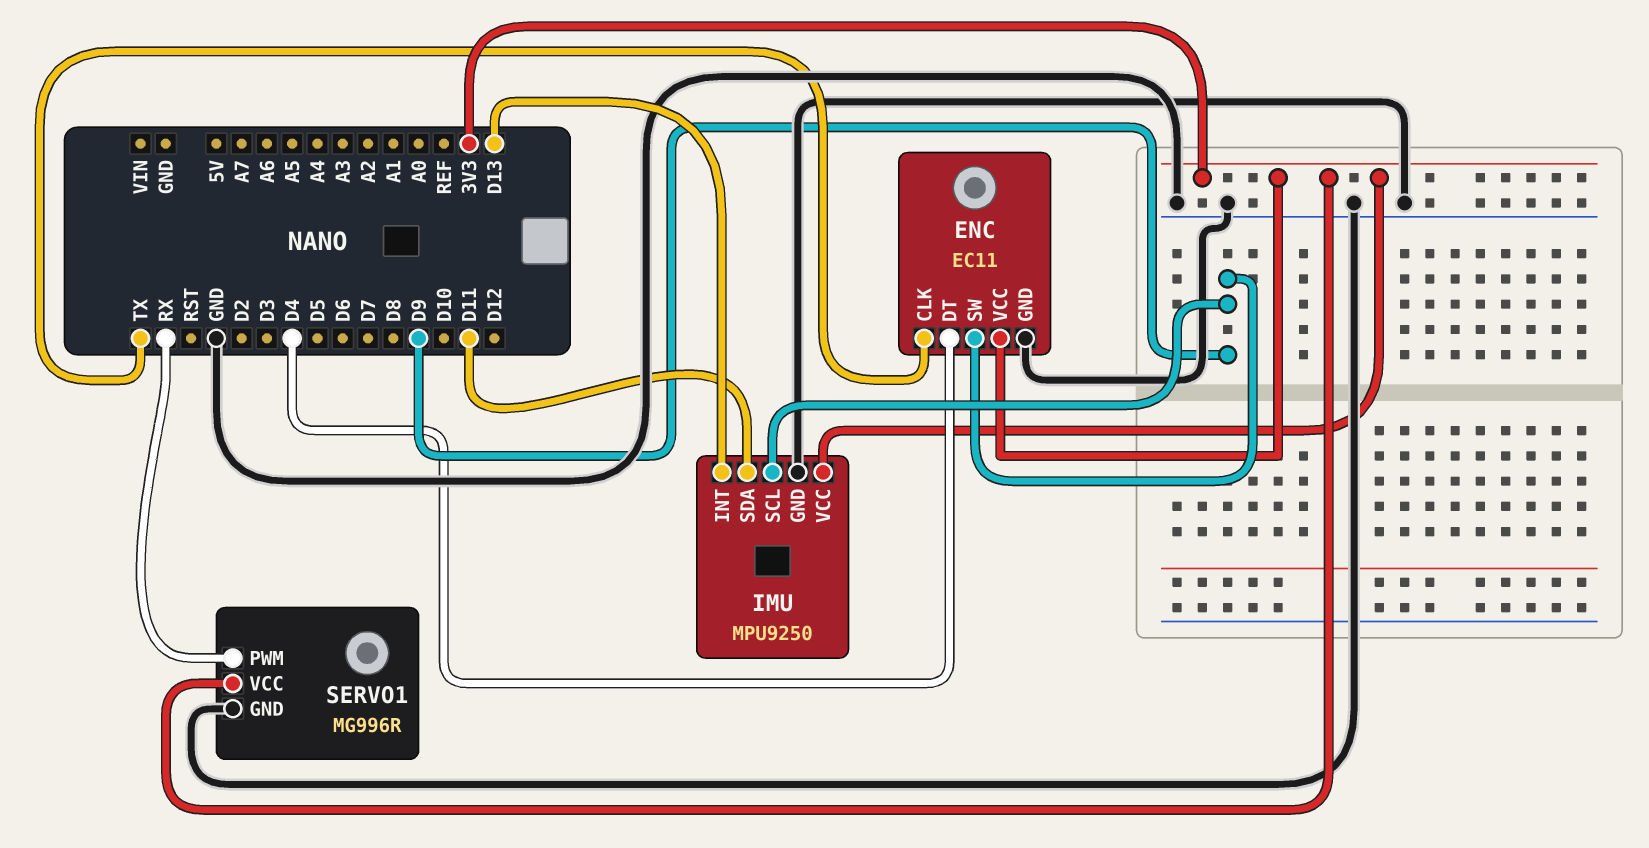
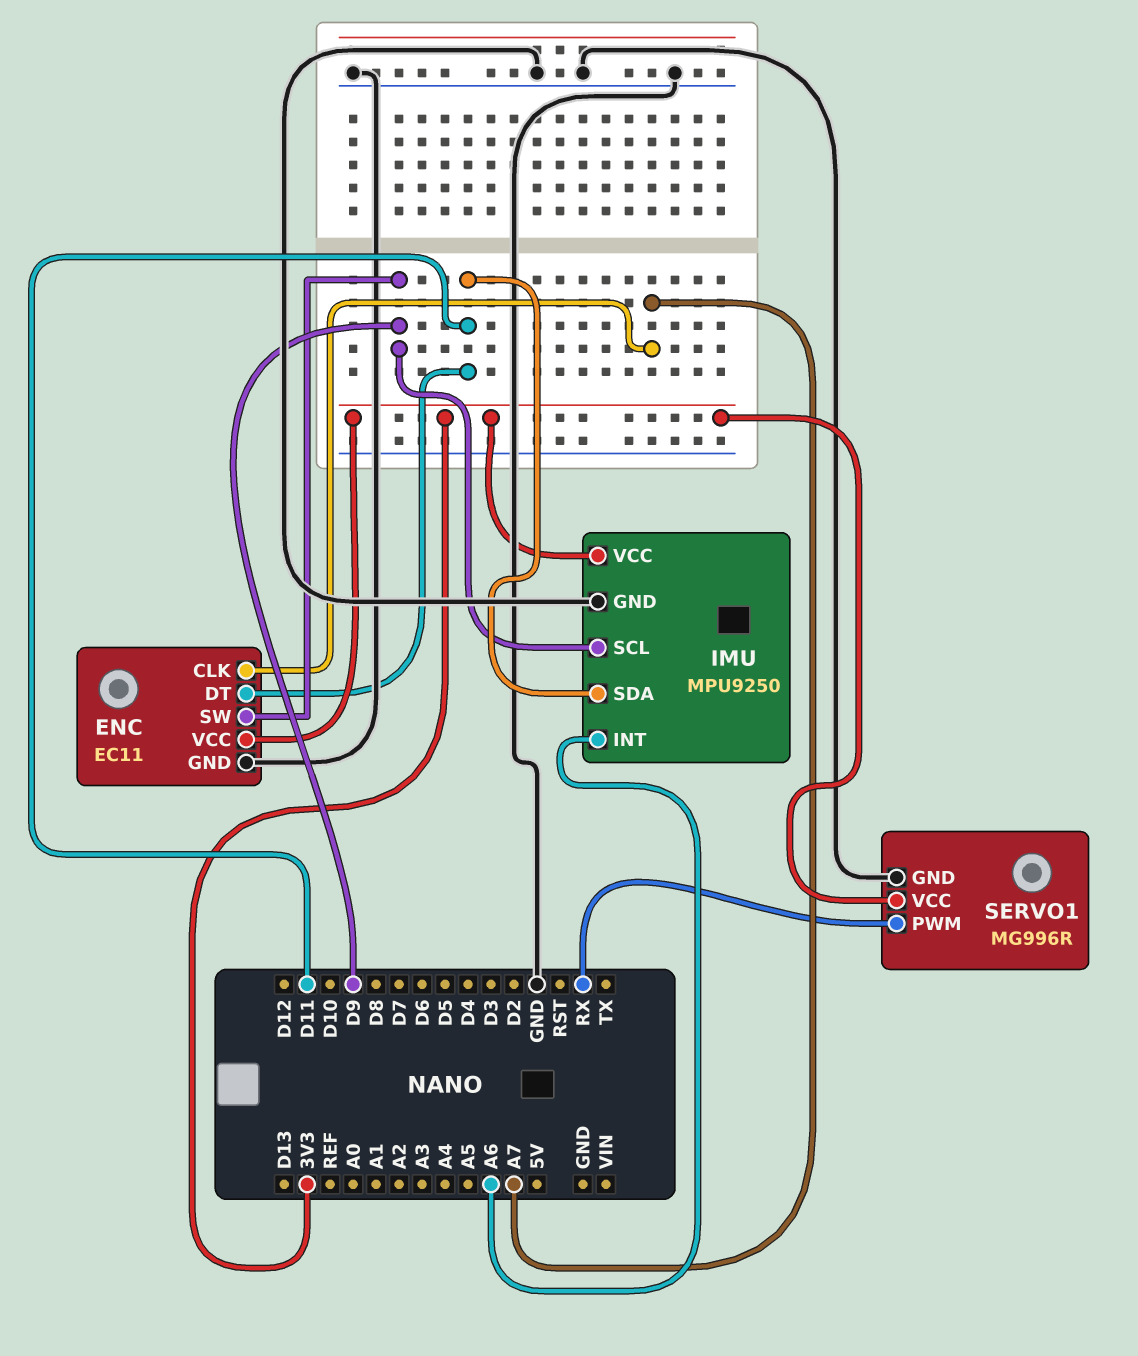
ENC pin CLK: TX -> A7
ENC pin DT: D4 -> D11
IMU pin INT: D13 -> A6

